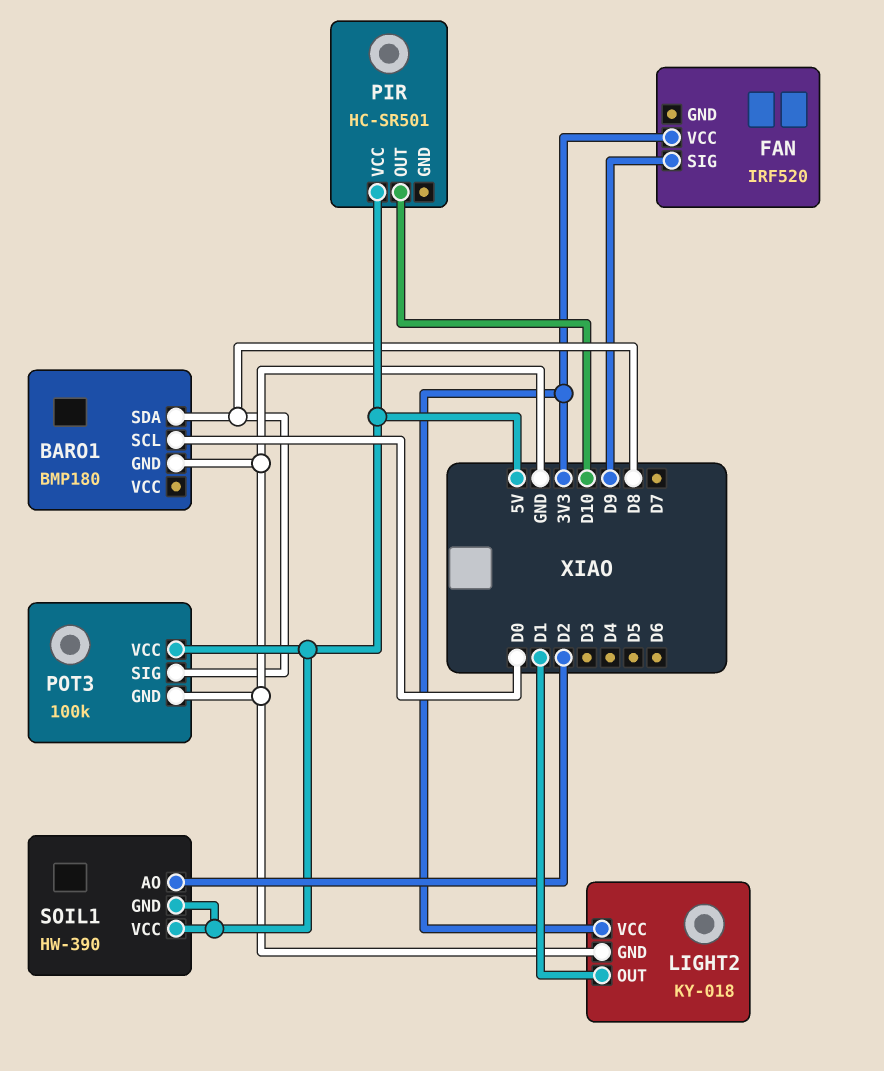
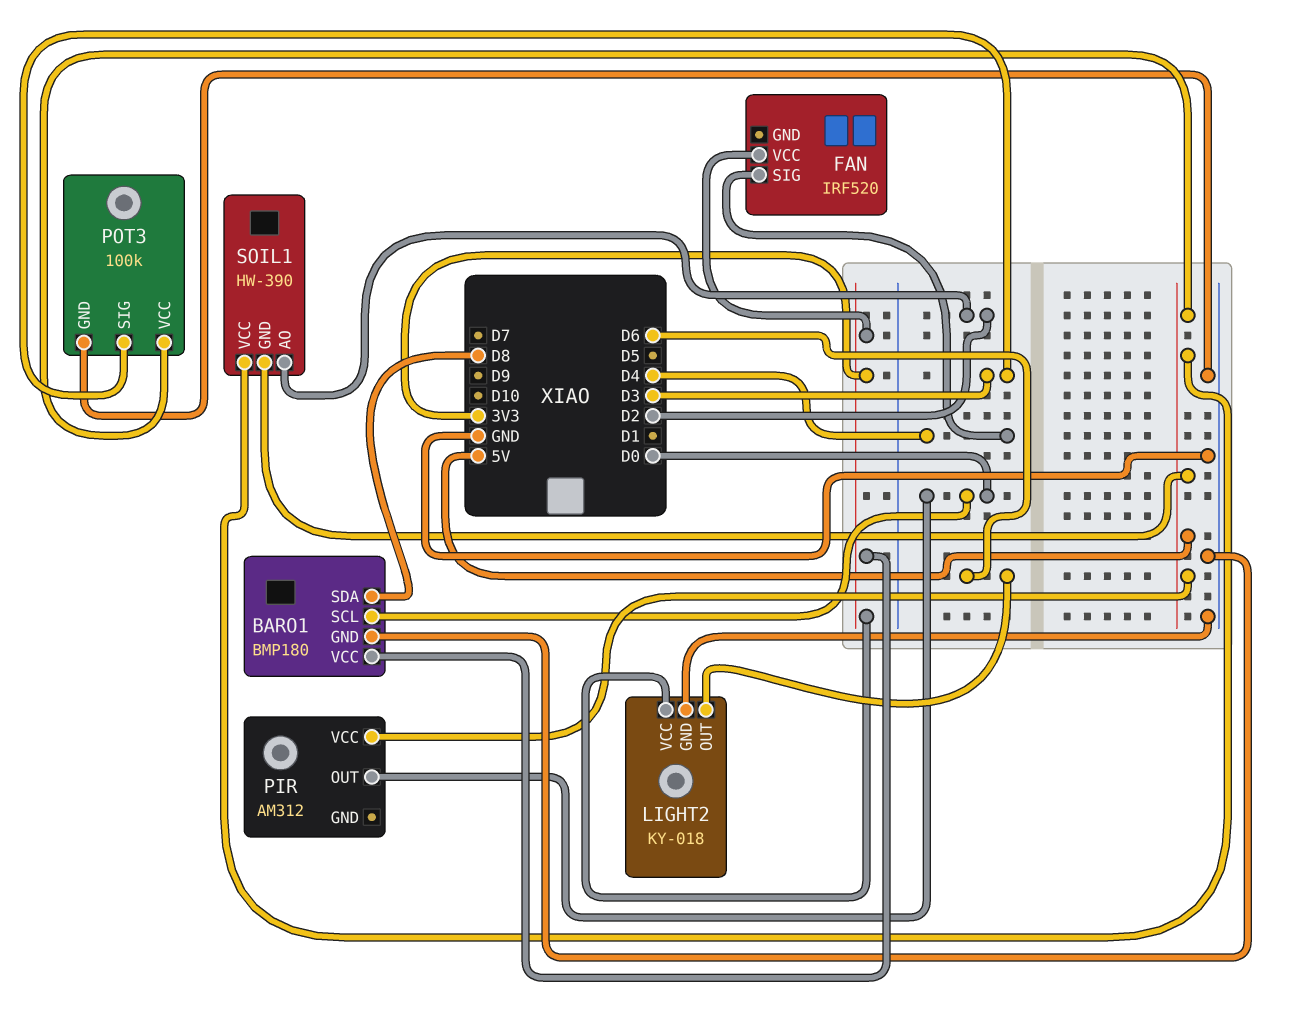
BARO1 pin VCC: none -> 3V3
FAN pin SIG: D9 -> D4
LIGHT2 pin OUT: D1 -> D6
PIR: HC-SR501 -> AM312
PIR pin OUT: D10 -> D0
POT3 pin SIG: D8 -> D3

